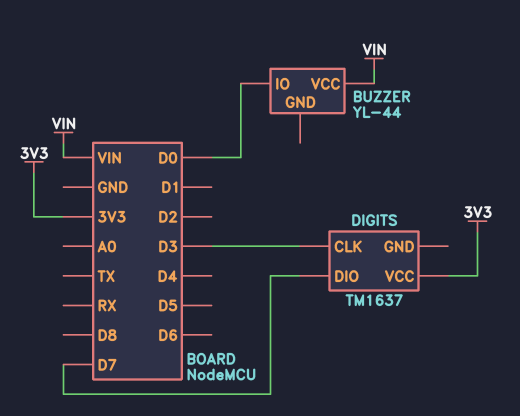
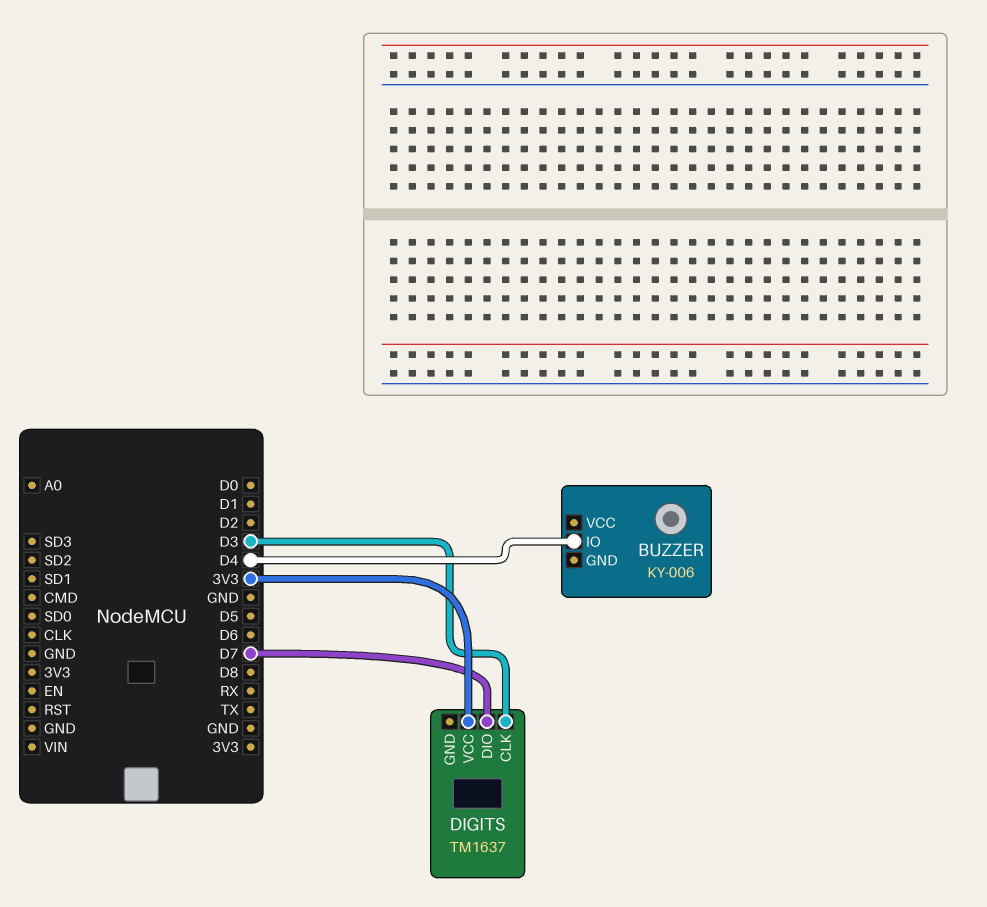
BUZZER: YL-44 -> KY-006
BUZZER pin IO: D0 -> D4
BUZZER pin VCC: VIN -> none

